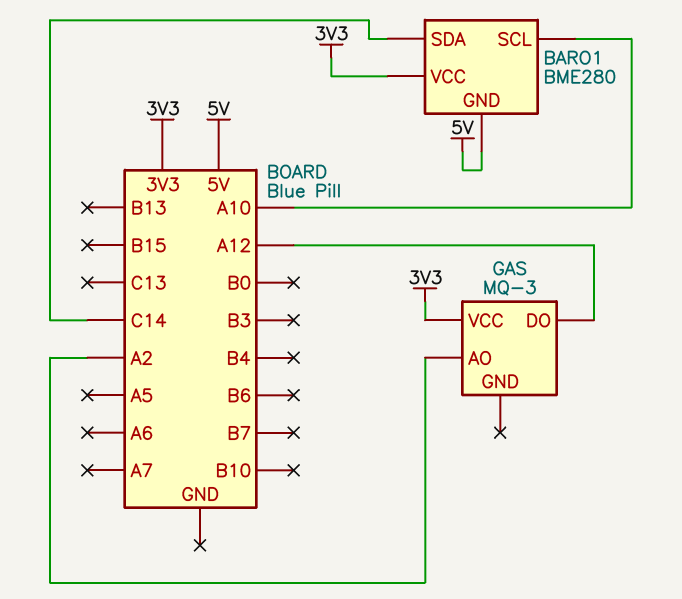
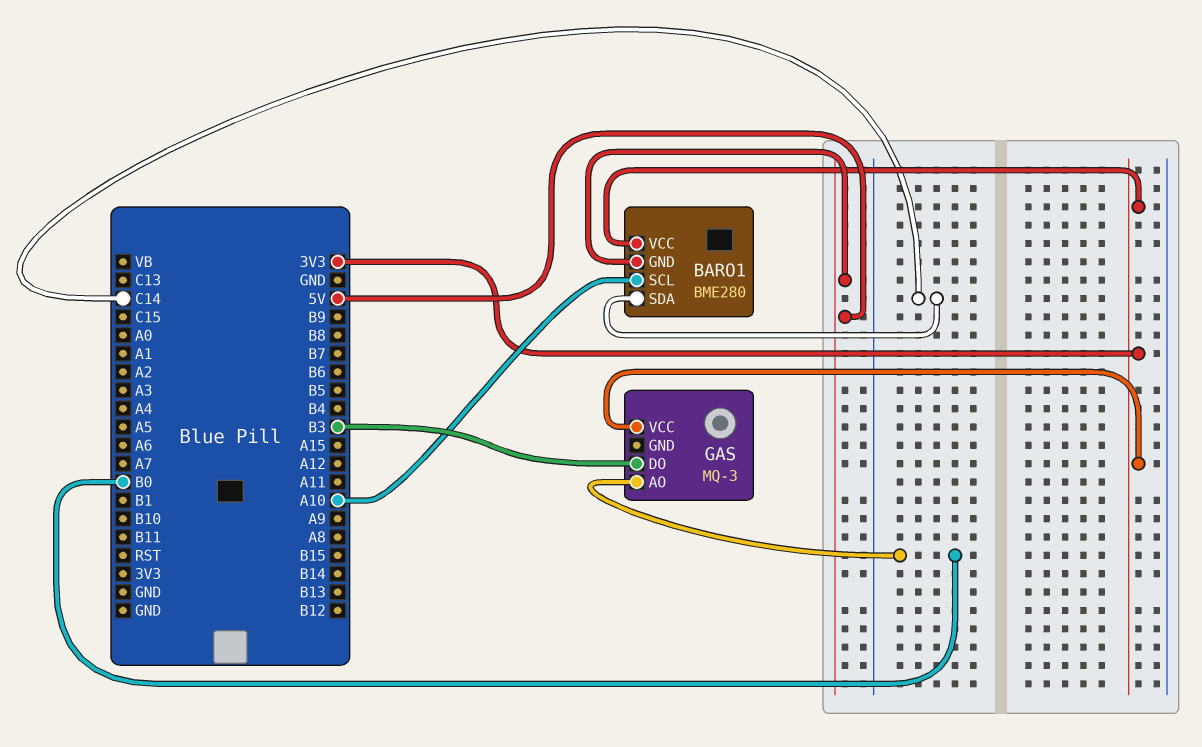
GAS pin AO: A2 -> B0
GAS pin DO: A12 -> B3

